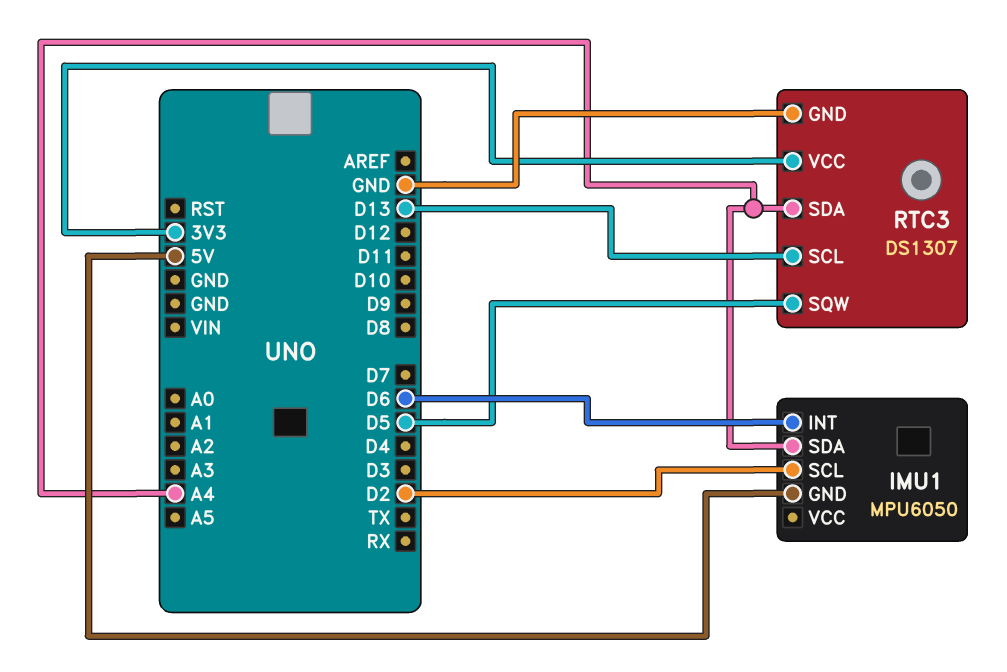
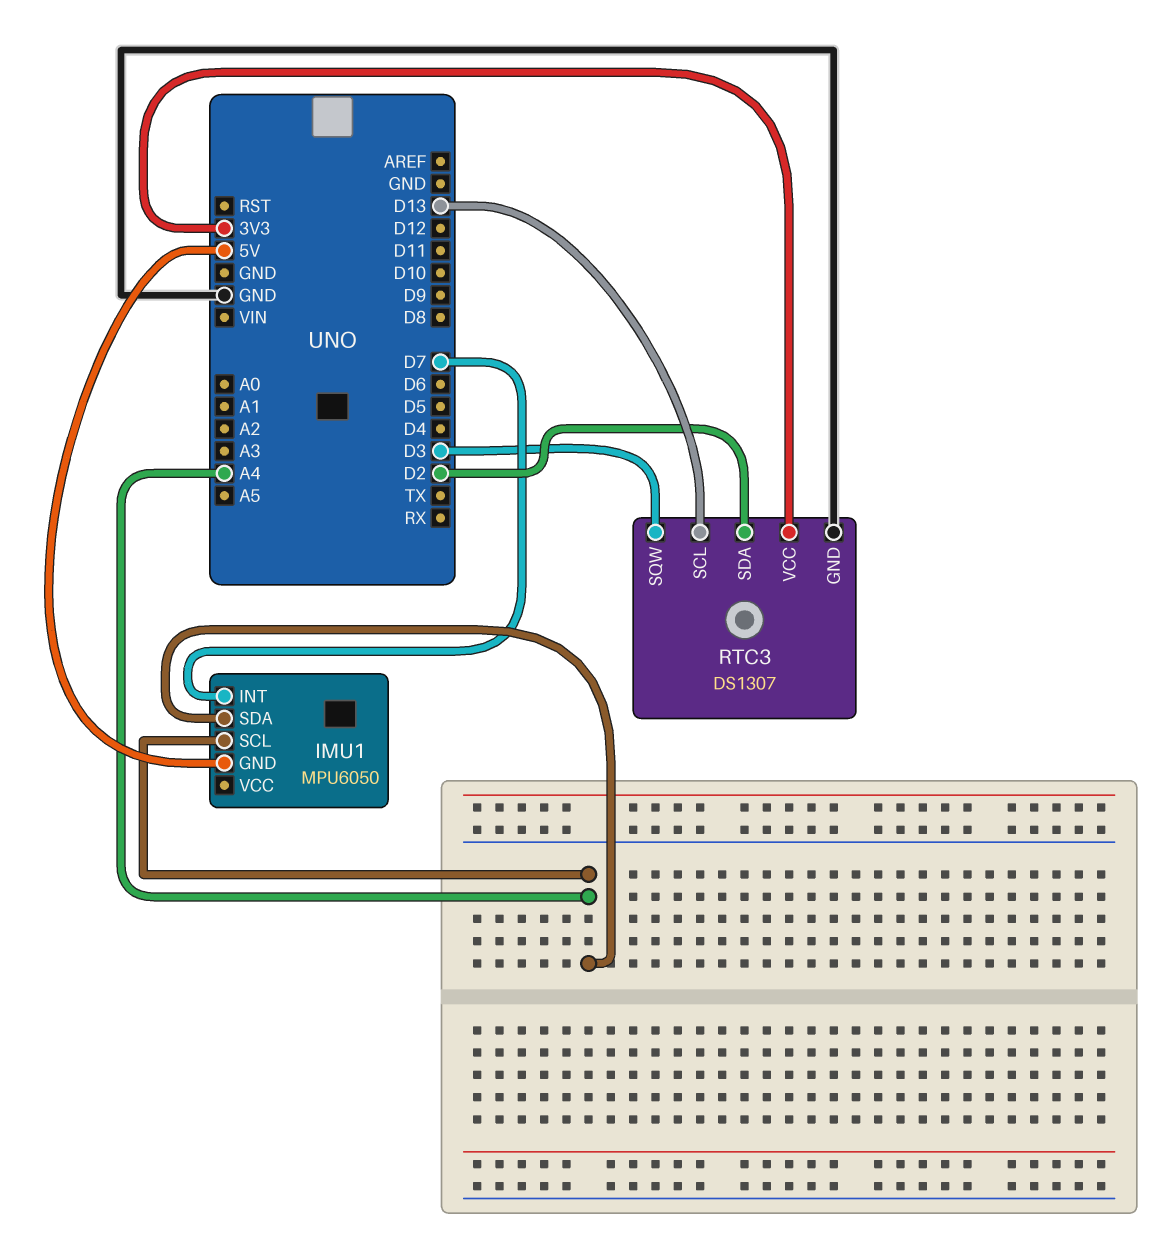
IMU1 pin INT: D6 -> D7
IMU1 pin SCL: D2 -> A4
RTC3 pin SDA: A4 -> D2
RTC3 pin SQW: D5 -> D3

